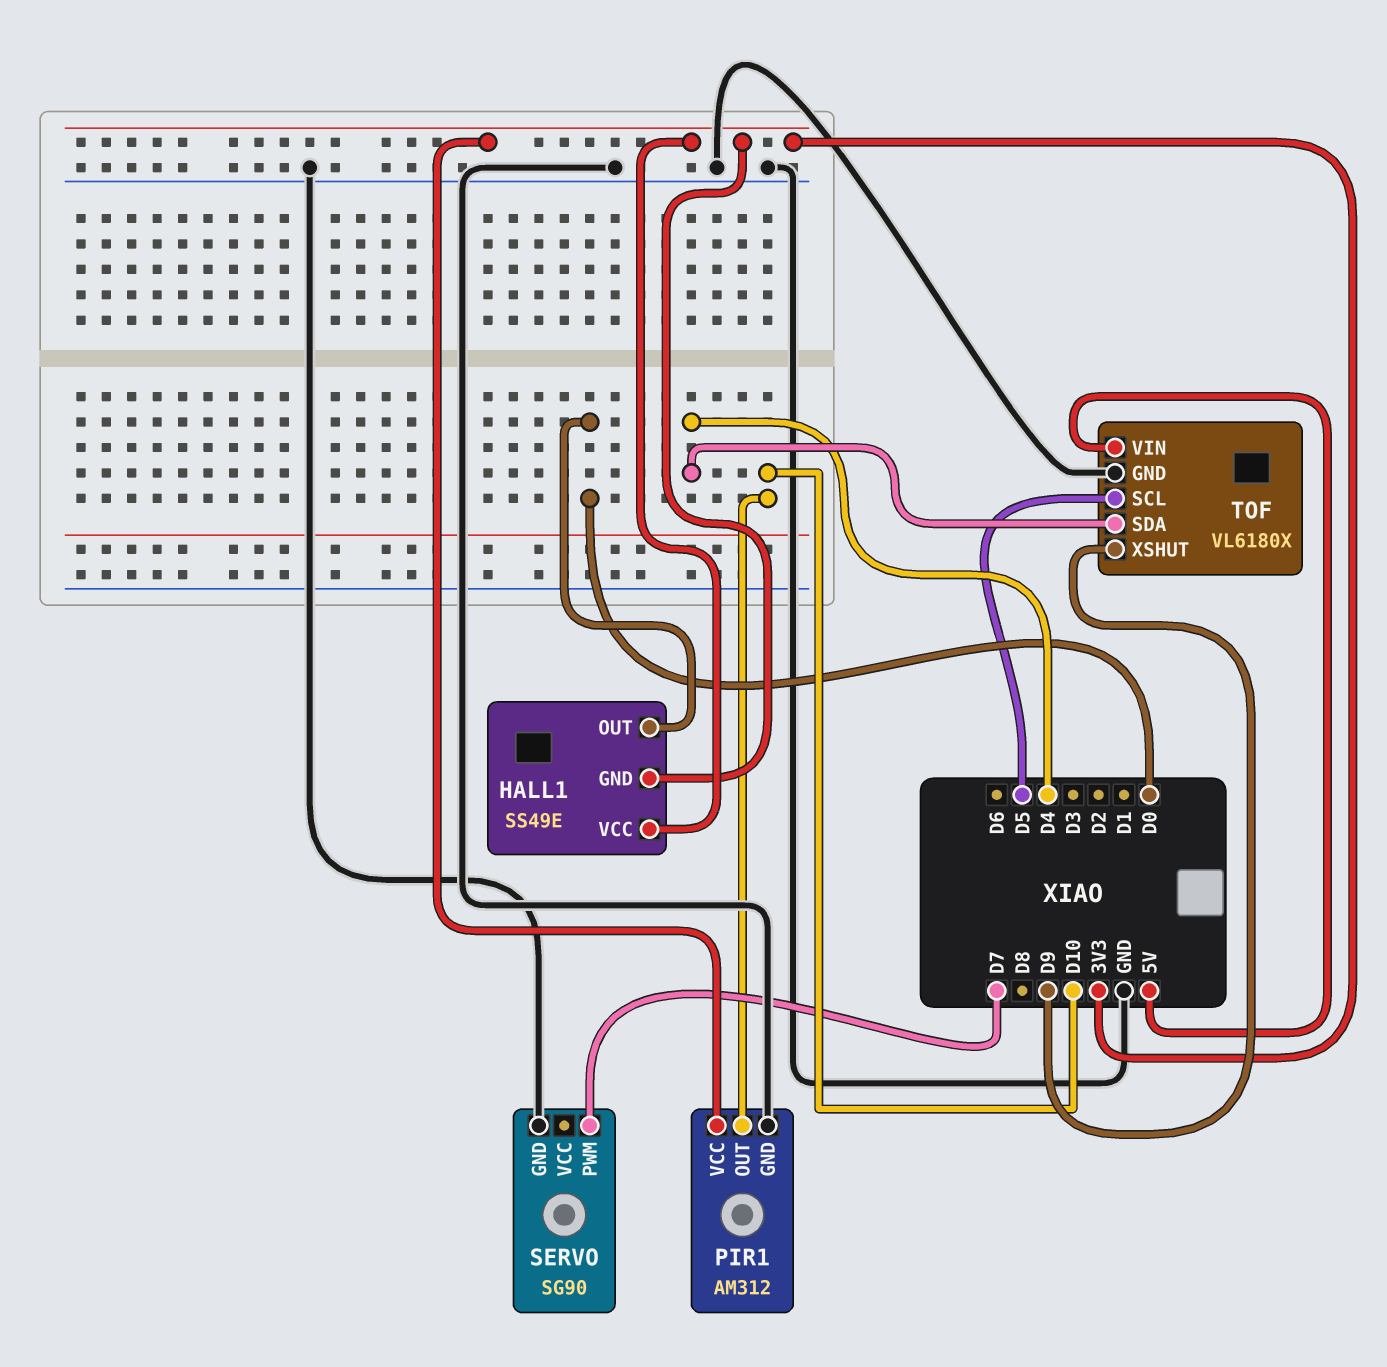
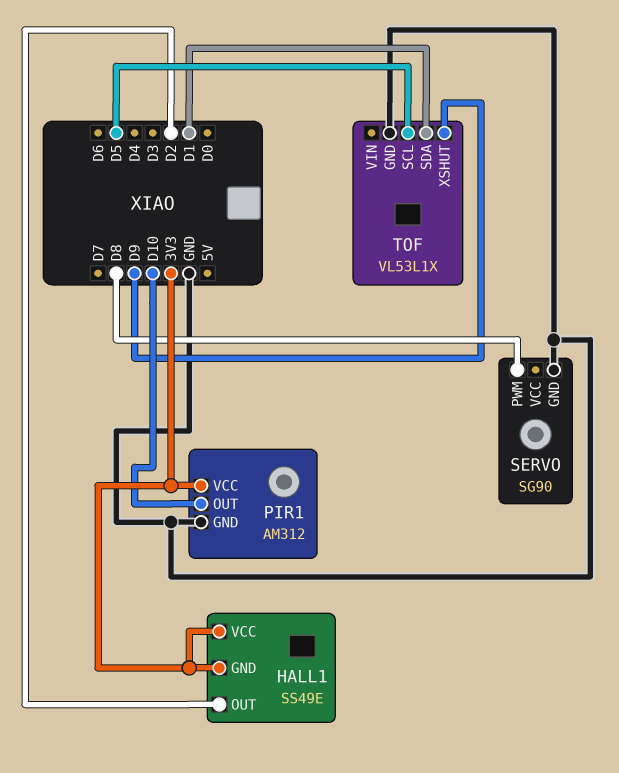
HALL1 pin OUT: D0 -> D2
SERVO pin PWM: D7 -> D8
TOF: VL6180X -> VL53L1X
TOF pin SDA: D4 -> D1
TOF pin VIN: 5V -> none

